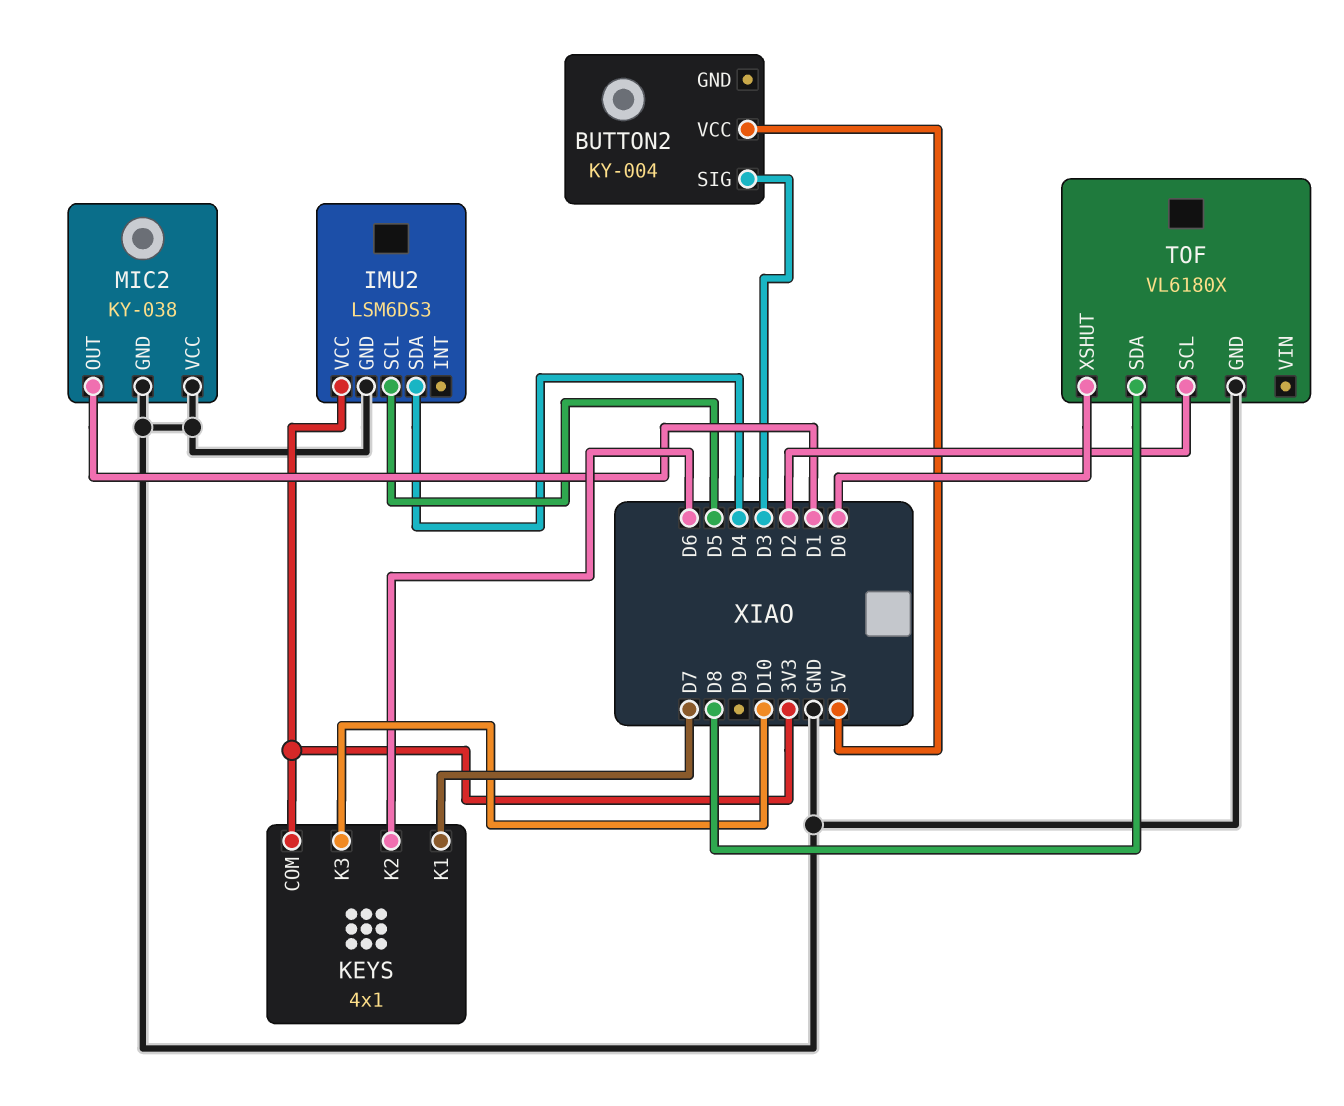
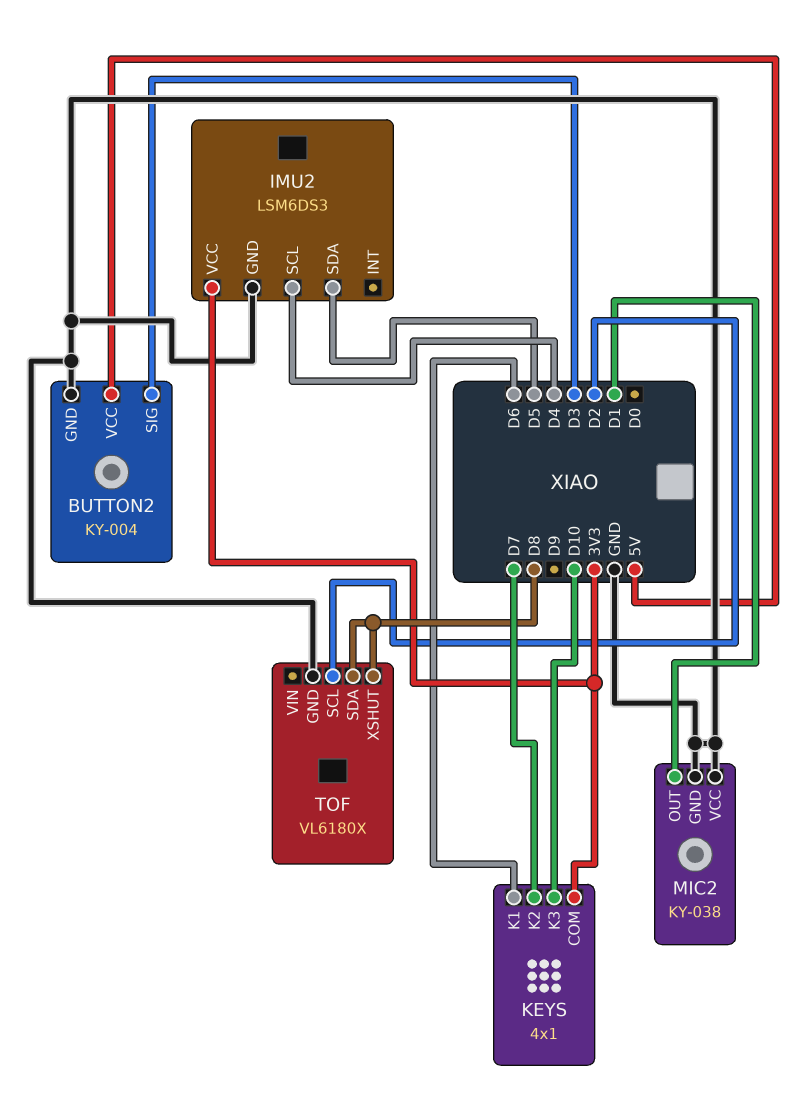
BUTTON2 pin GND: none -> GND
IMU2 pin SCL: D5 -> D4
IMU2 pin SDA: D4 -> D5
KEYS pin K1: D7 -> D6
KEYS pin K2: D6 -> D7
TOF pin XSHUT: D0 -> D8

